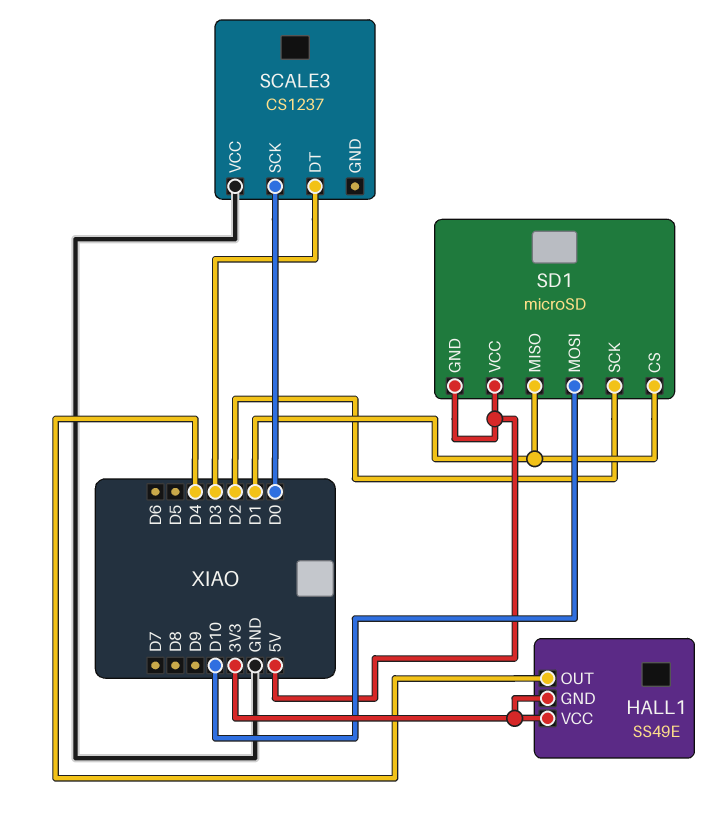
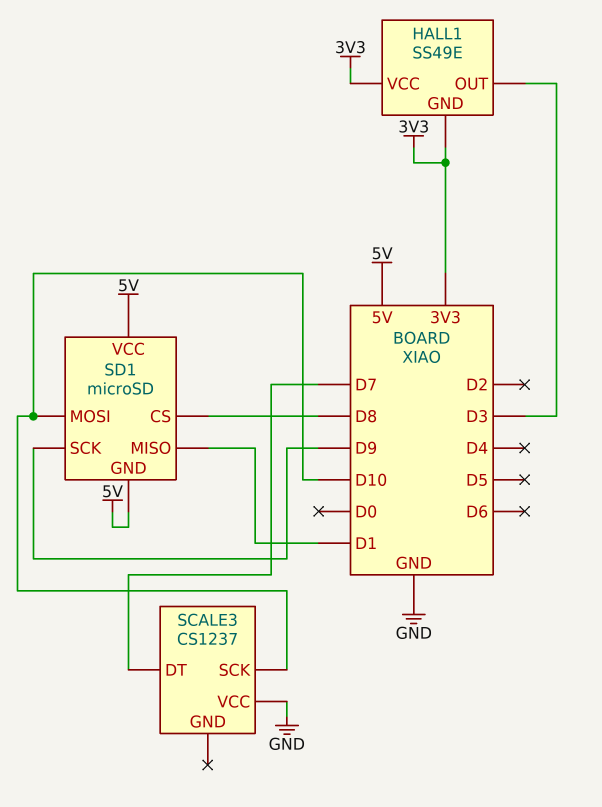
HALL1 pin OUT: D4 -> D3
SCALE3 pin DT: D3 -> D7
SCALE3 pin SCK: D0 -> D10
SD1 pin CS: D1 -> D8
SD1 pin SCK: D2 -> D9

